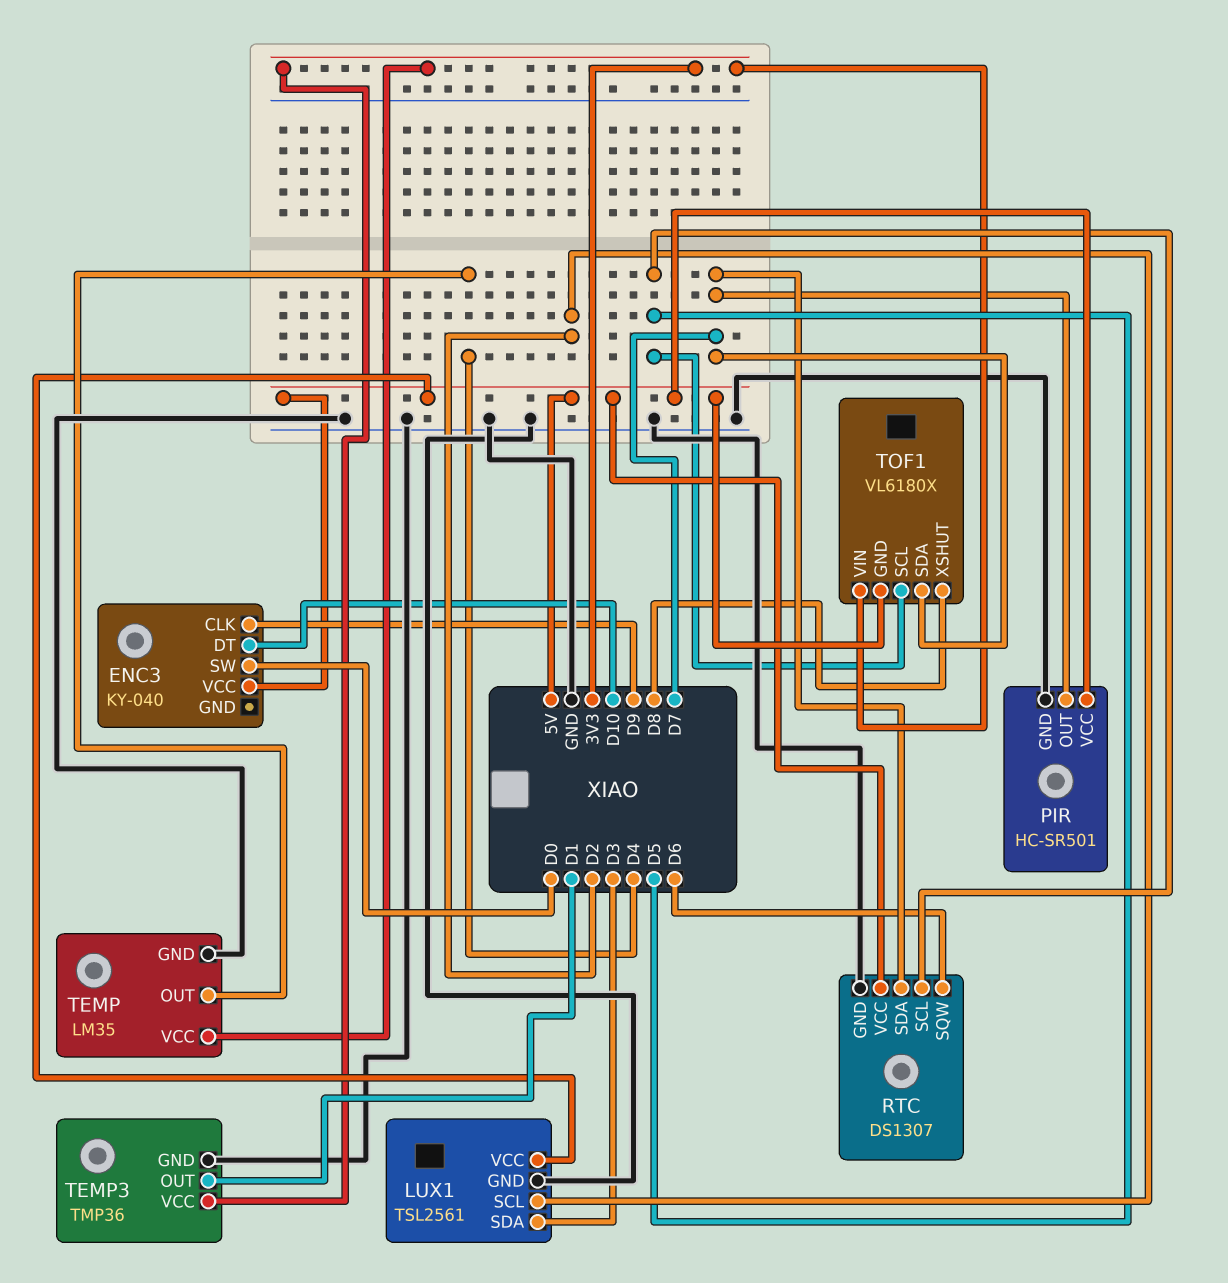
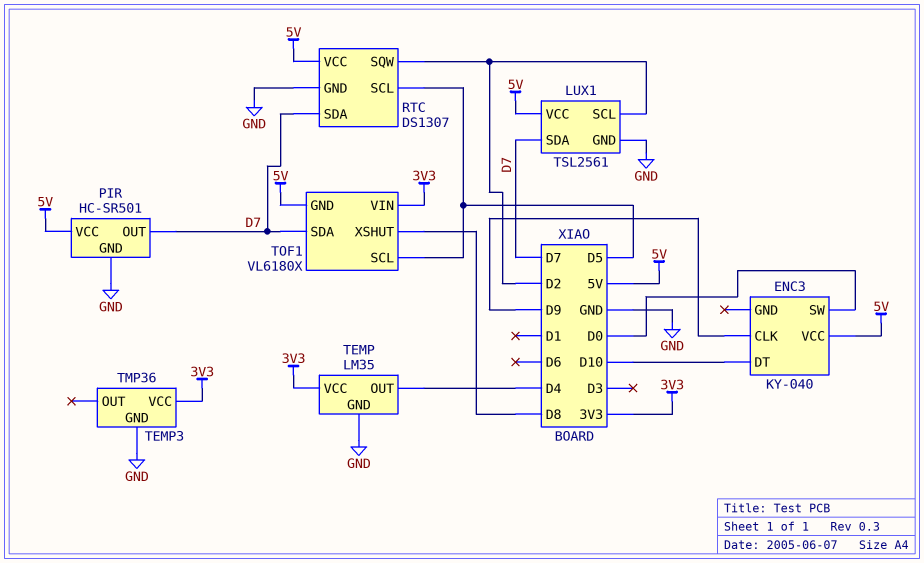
LUX1 pin SDA: D3 -> D7
RTC pin SQW: D6 -> D2
TEMP3 pin OUT: D1 -> none

